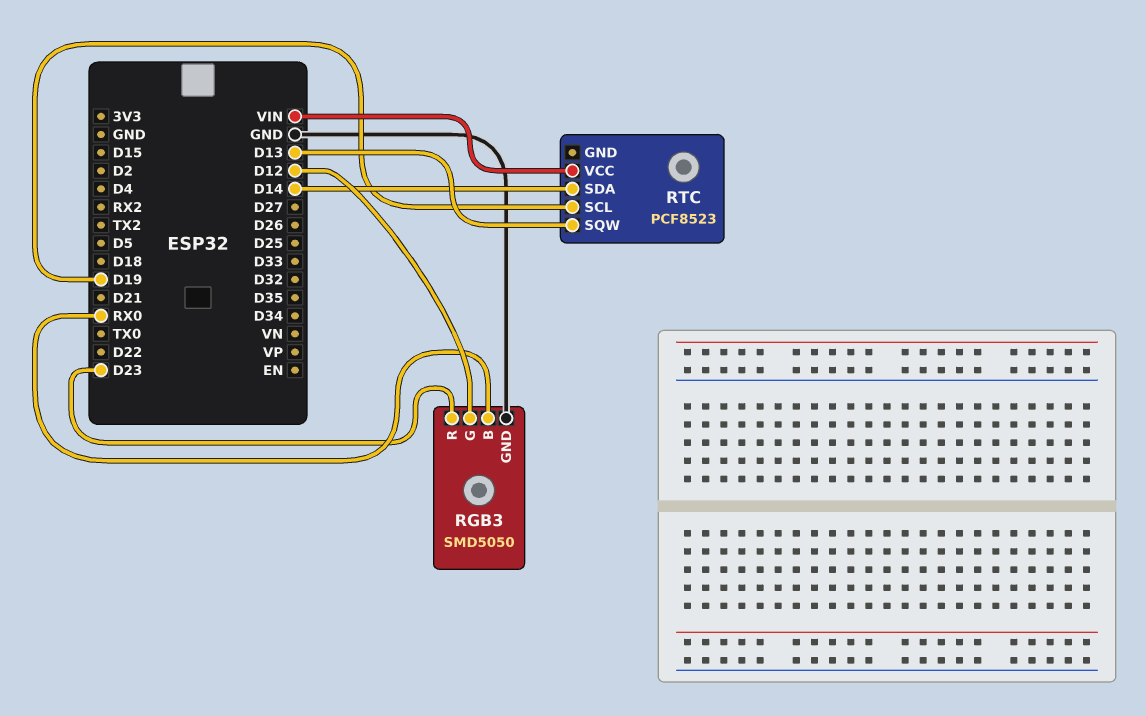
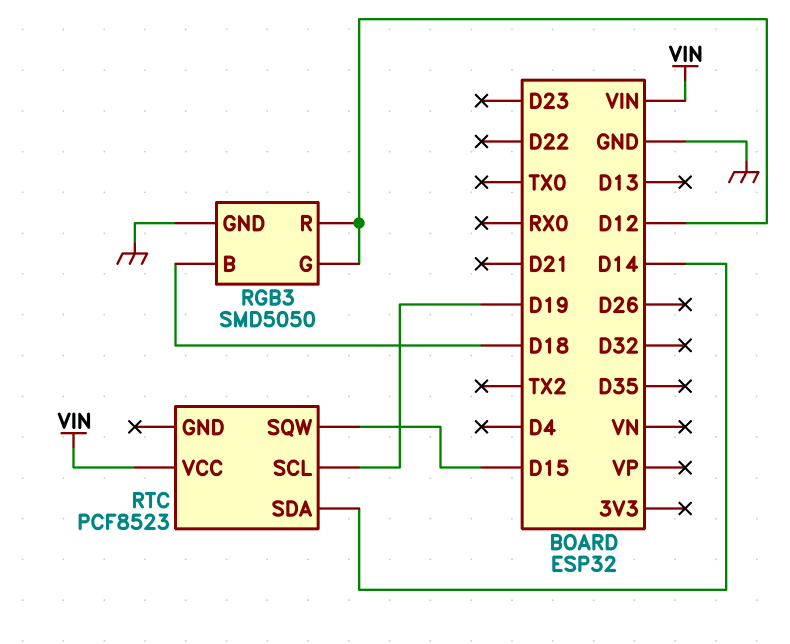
RGB3 pin B: RX0 -> D18
RGB3 pin R: D23 -> D12
RTC pin SQW: D13 -> D15

